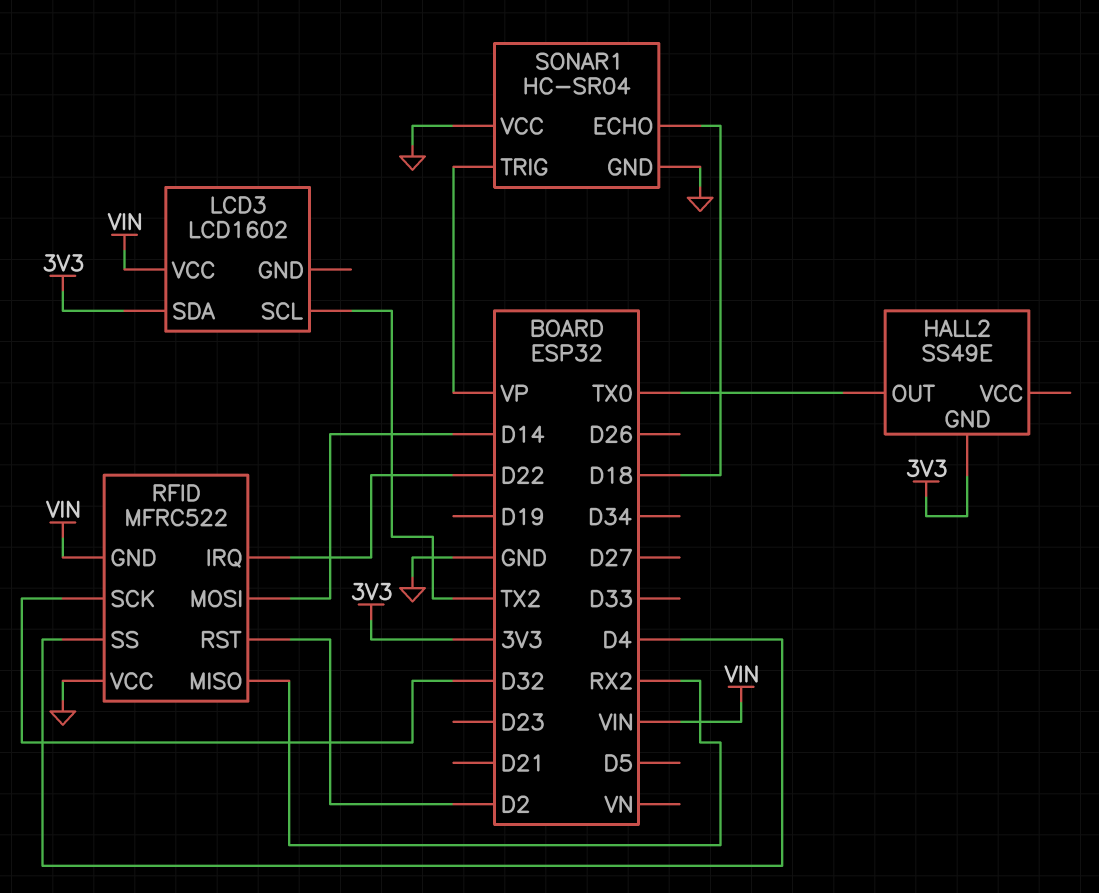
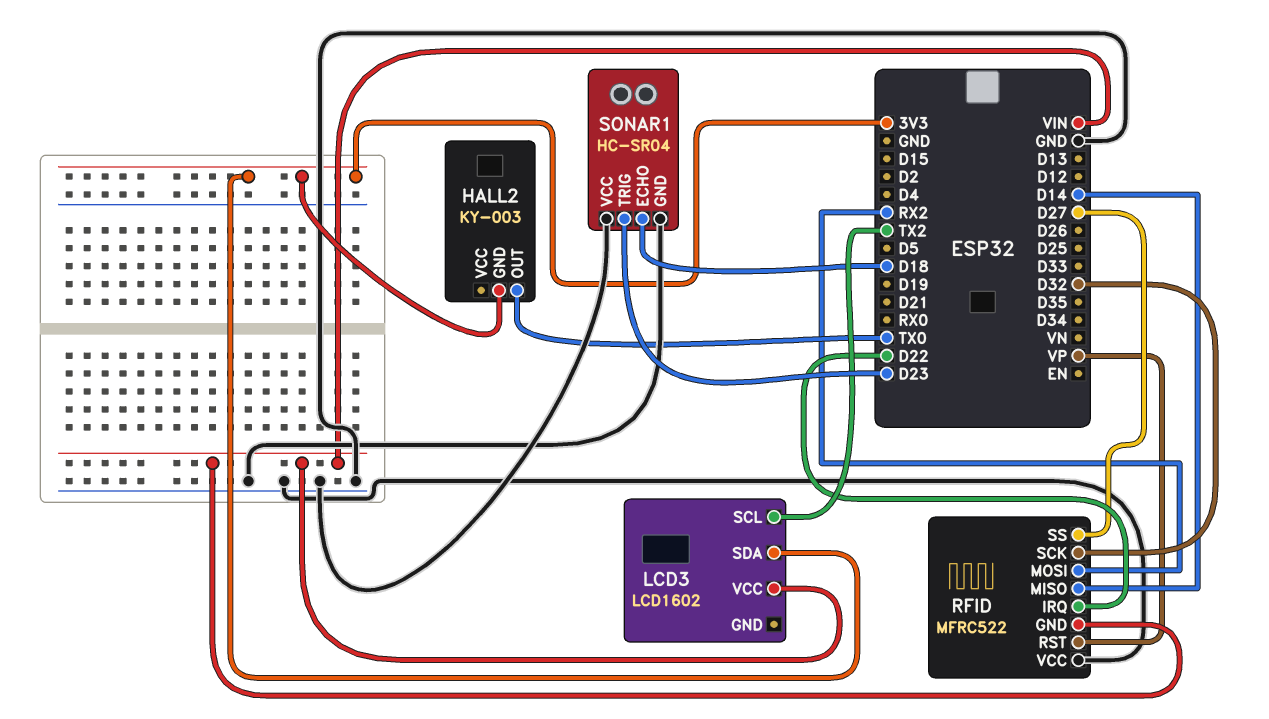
HALL2: SS49E -> KY-003
RFID pin MISO: RX2 -> D14
RFID pin MOSI: D14 -> RX2
RFID pin RST: D2 -> VP
RFID pin SS: D4 -> D27
SONAR1 pin TRIG: VP -> D23

